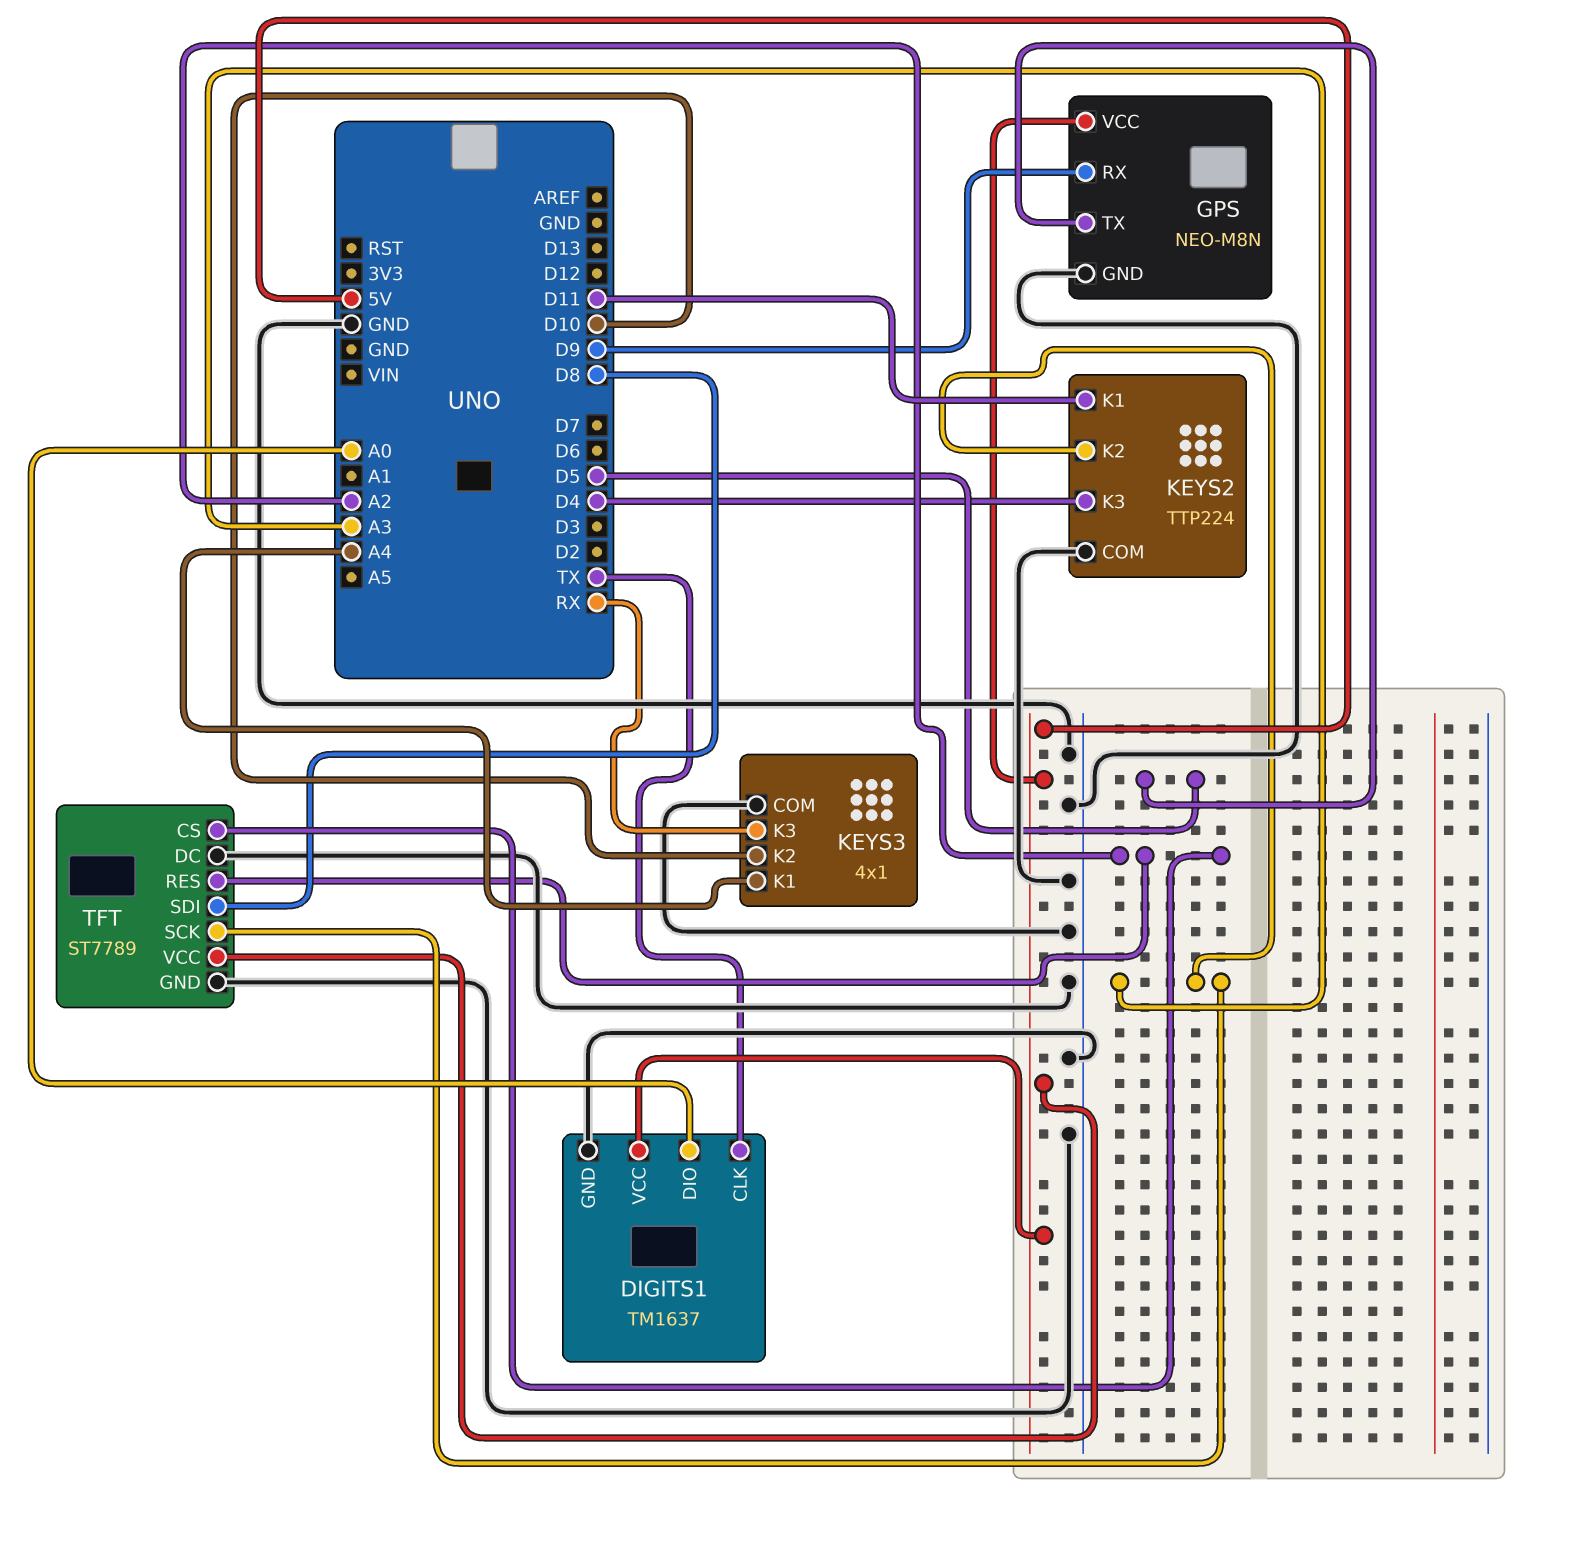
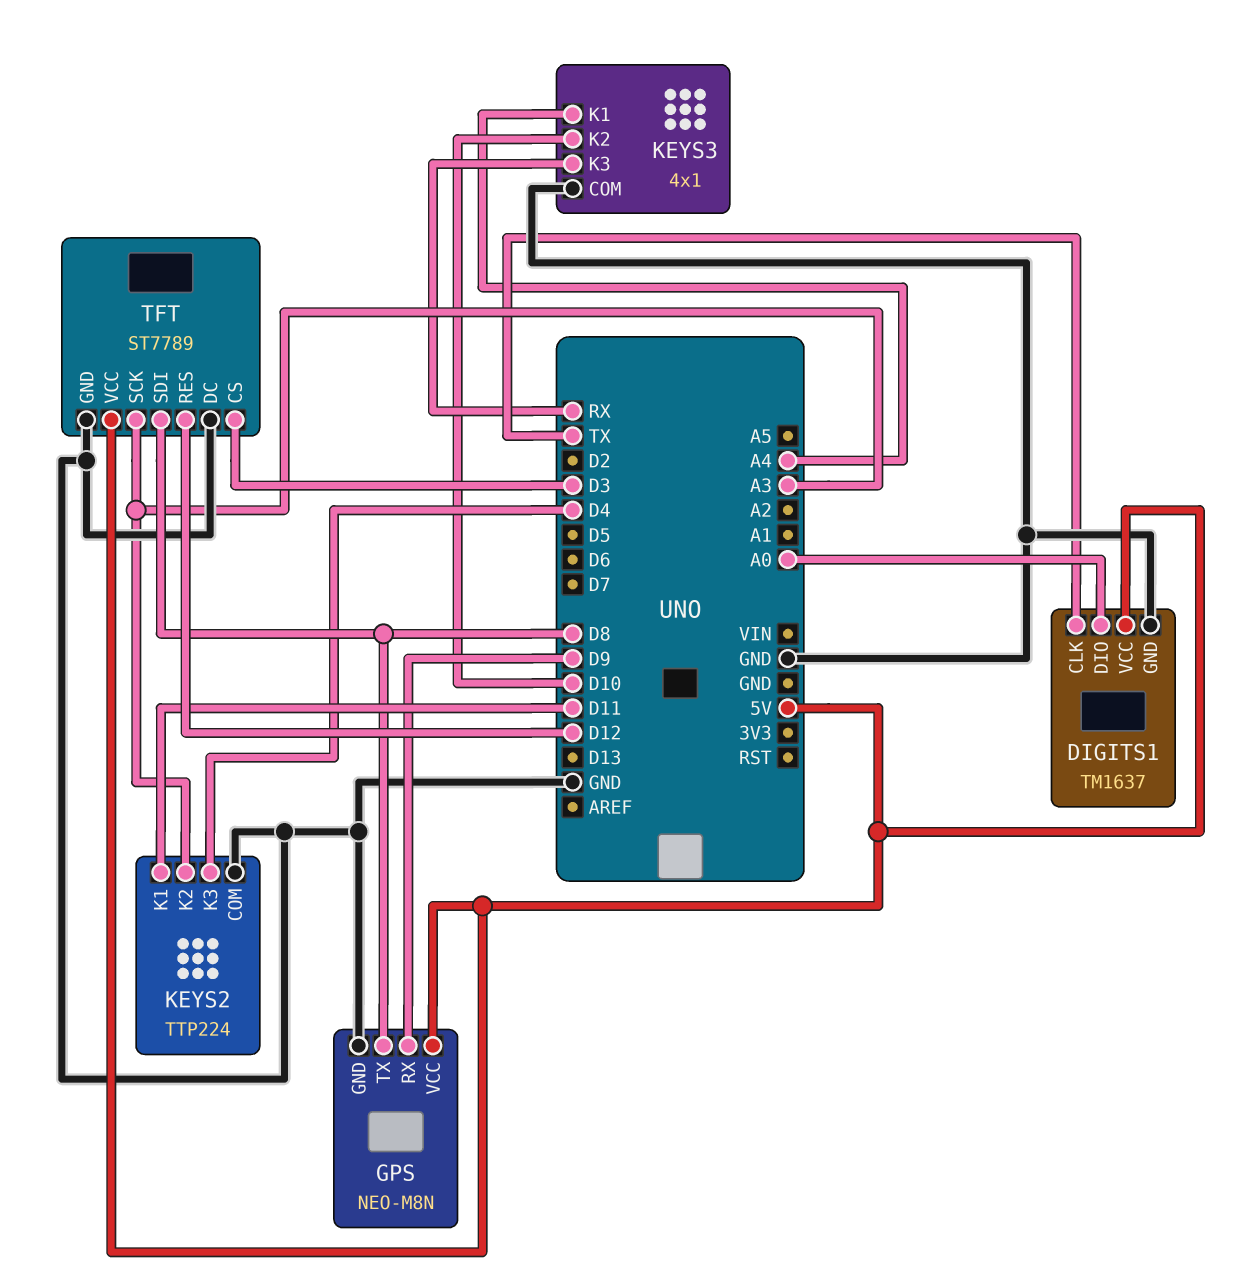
GPS pin TX: D5 -> D8
TFT pin CS: A2 -> D3
TFT pin RES: A2 -> D12

